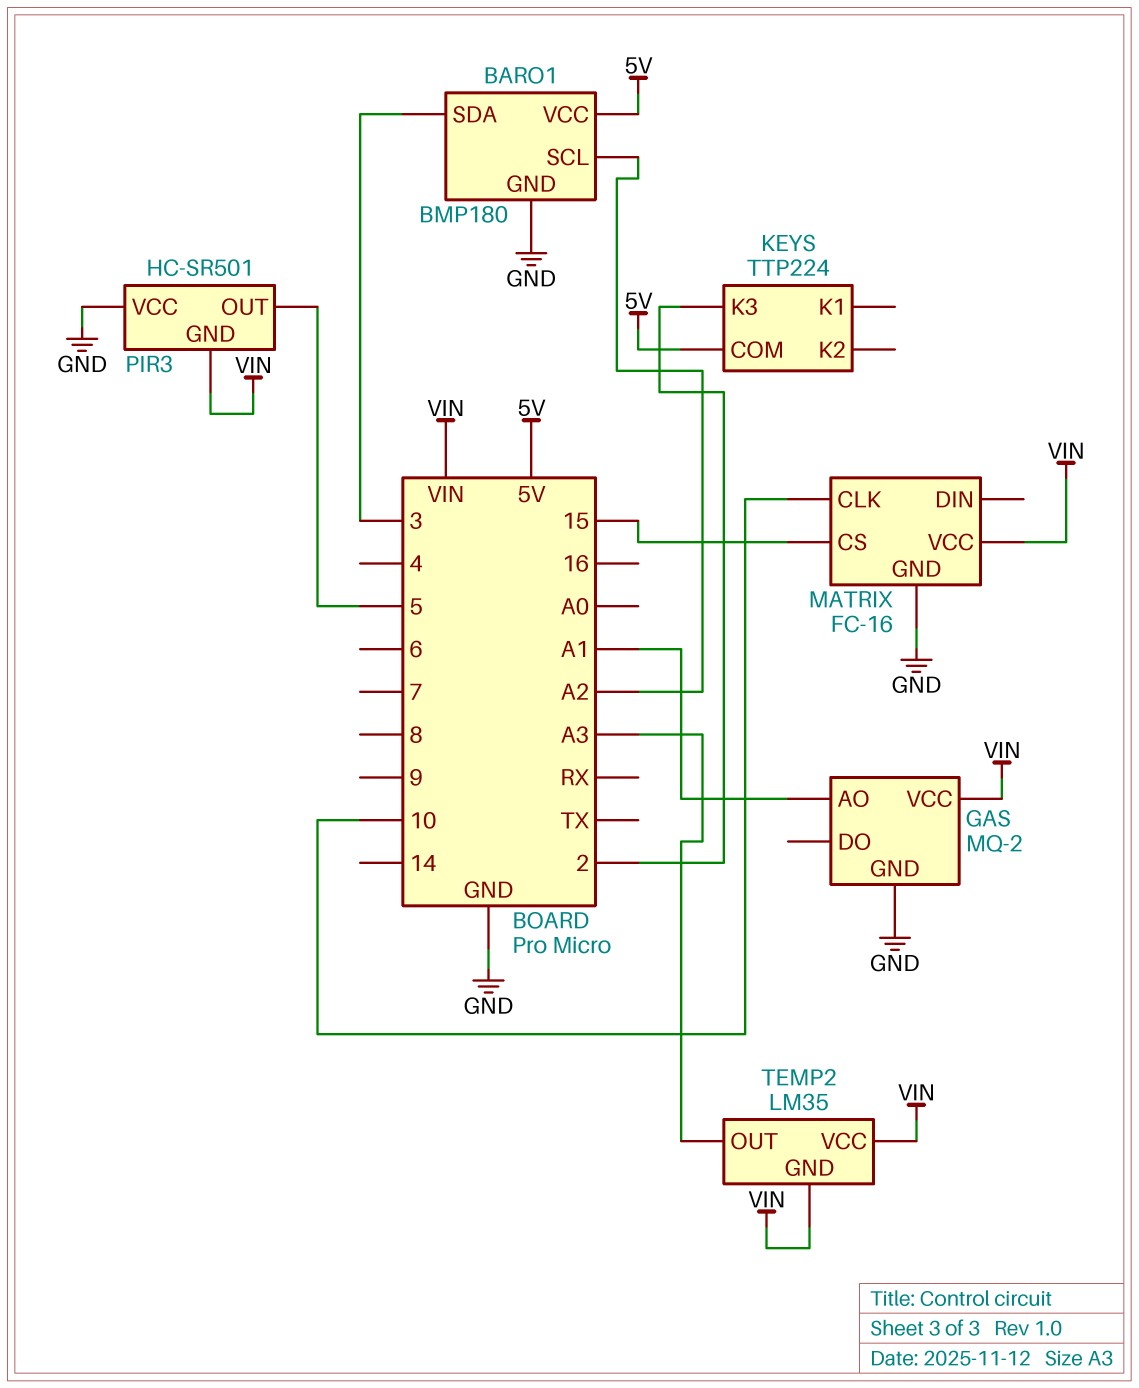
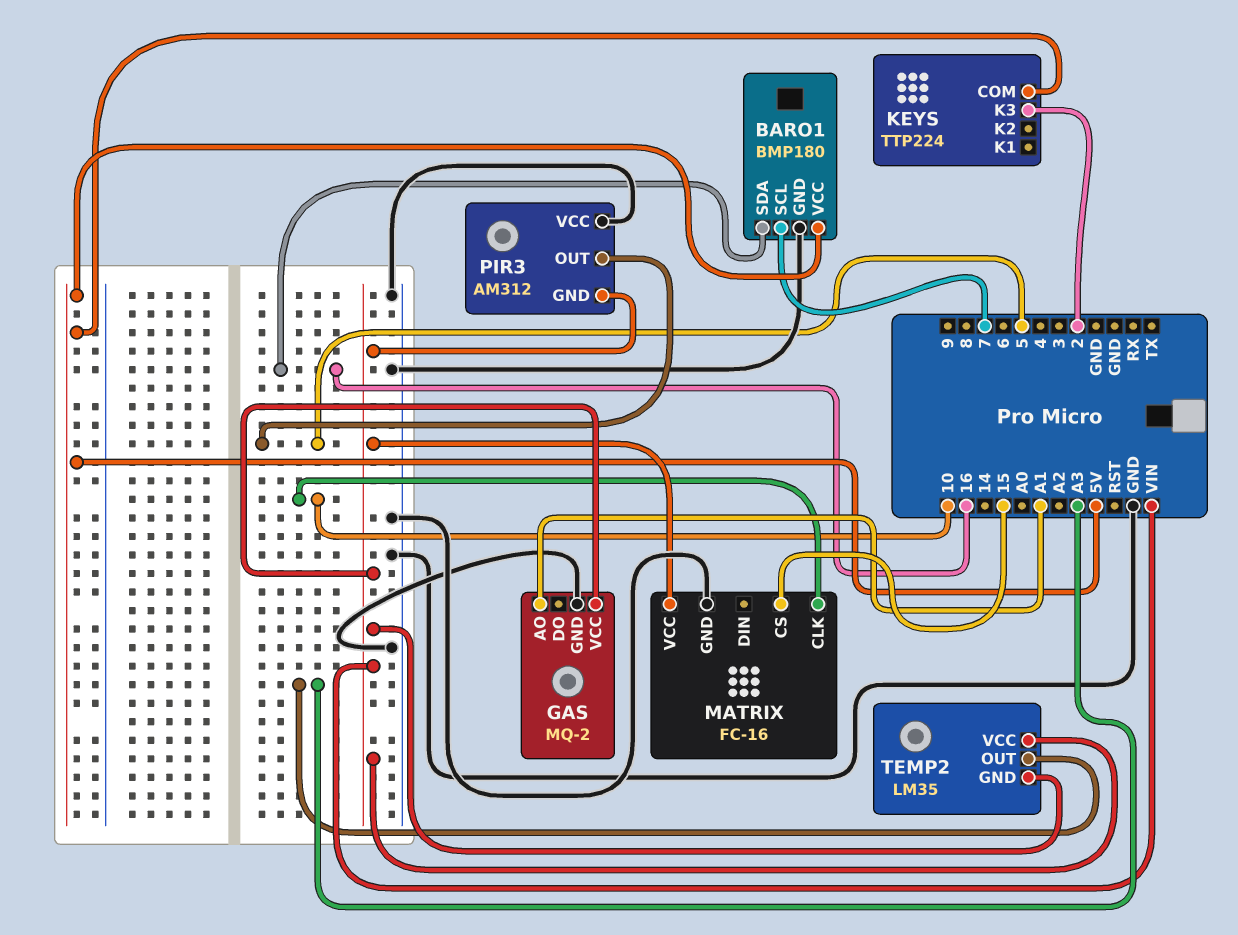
BARO1 pin SCL: A2 -> 7
BARO1 pin SDA: 3 -> 16
PIR3: HC-SR501 -> AM312

